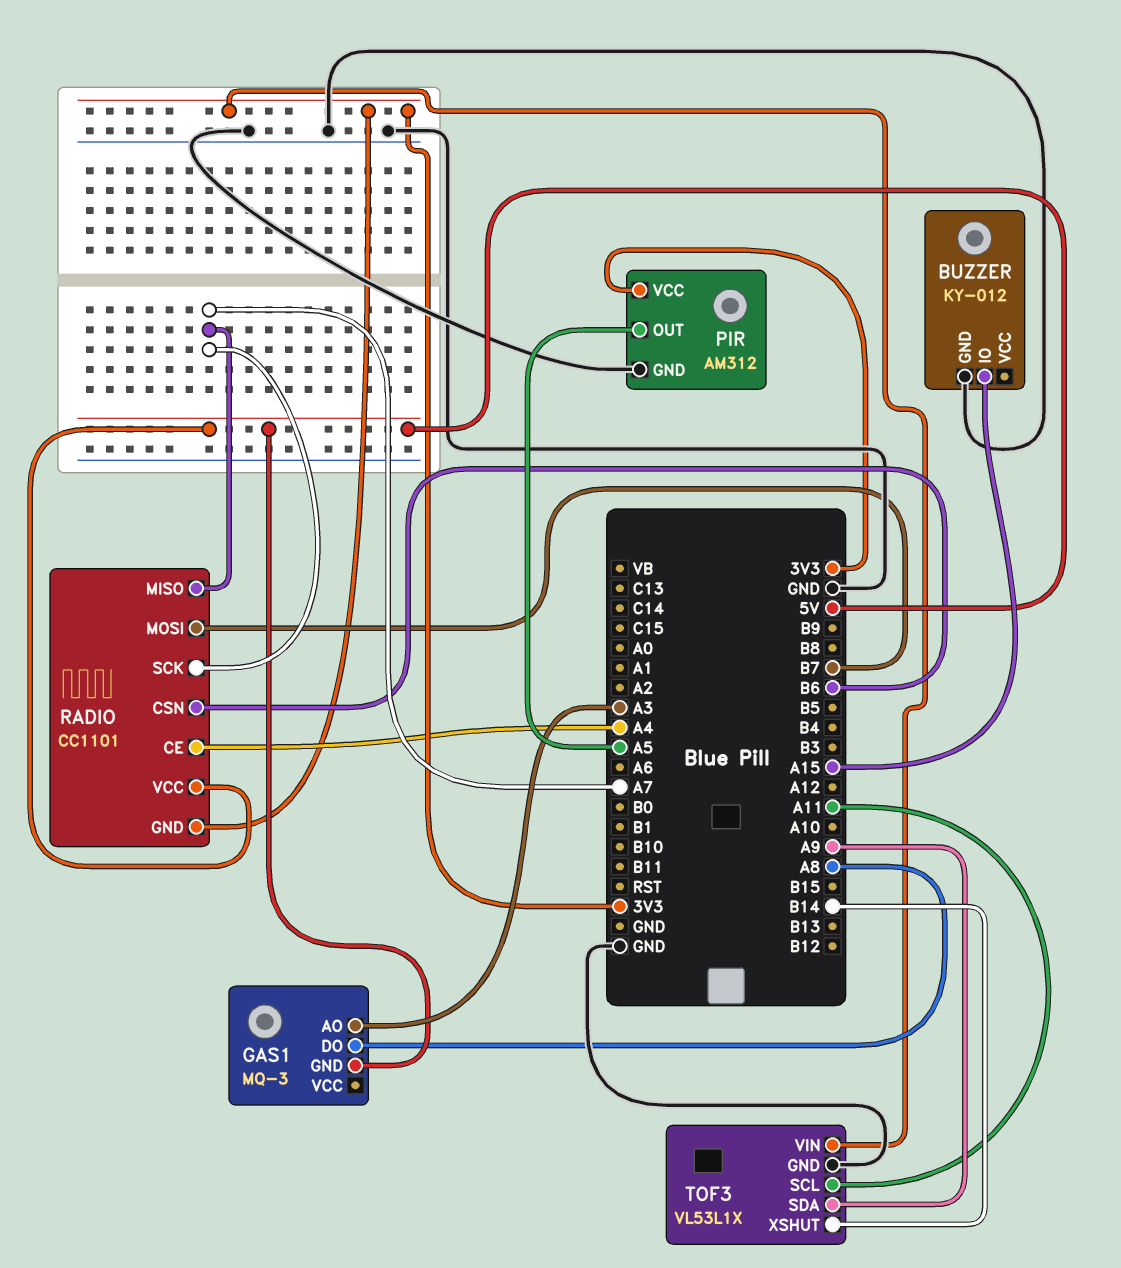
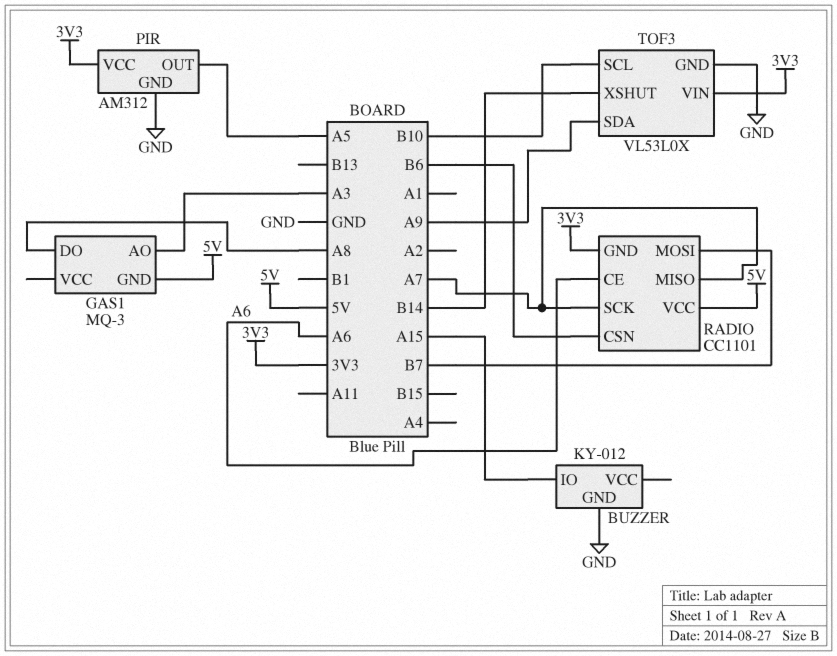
RADIO pin CE: A4 -> A6
TOF3: VL53L1X -> VL53L0X
TOF3 pin SCL: A11 -> B10

